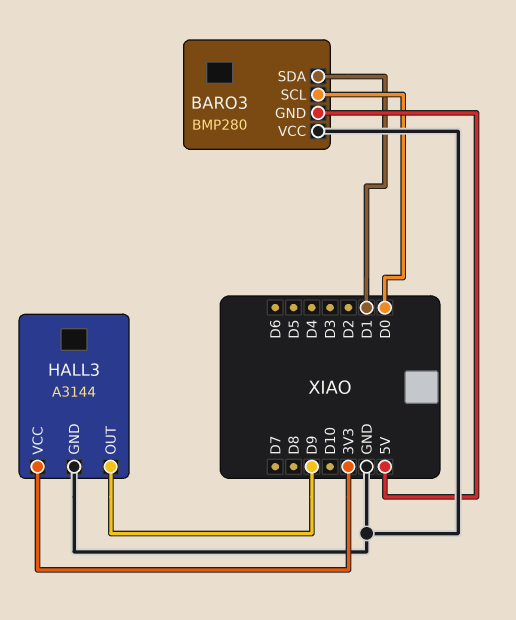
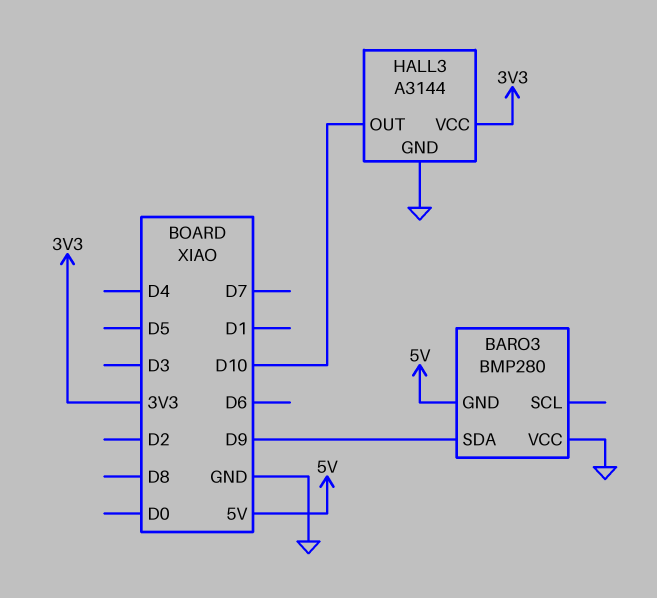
BARO3 pin SCL: D0 -> none
BARO3 pin SDA: D1 -> D9
HALL3 pin OUT: D9 -> D10

